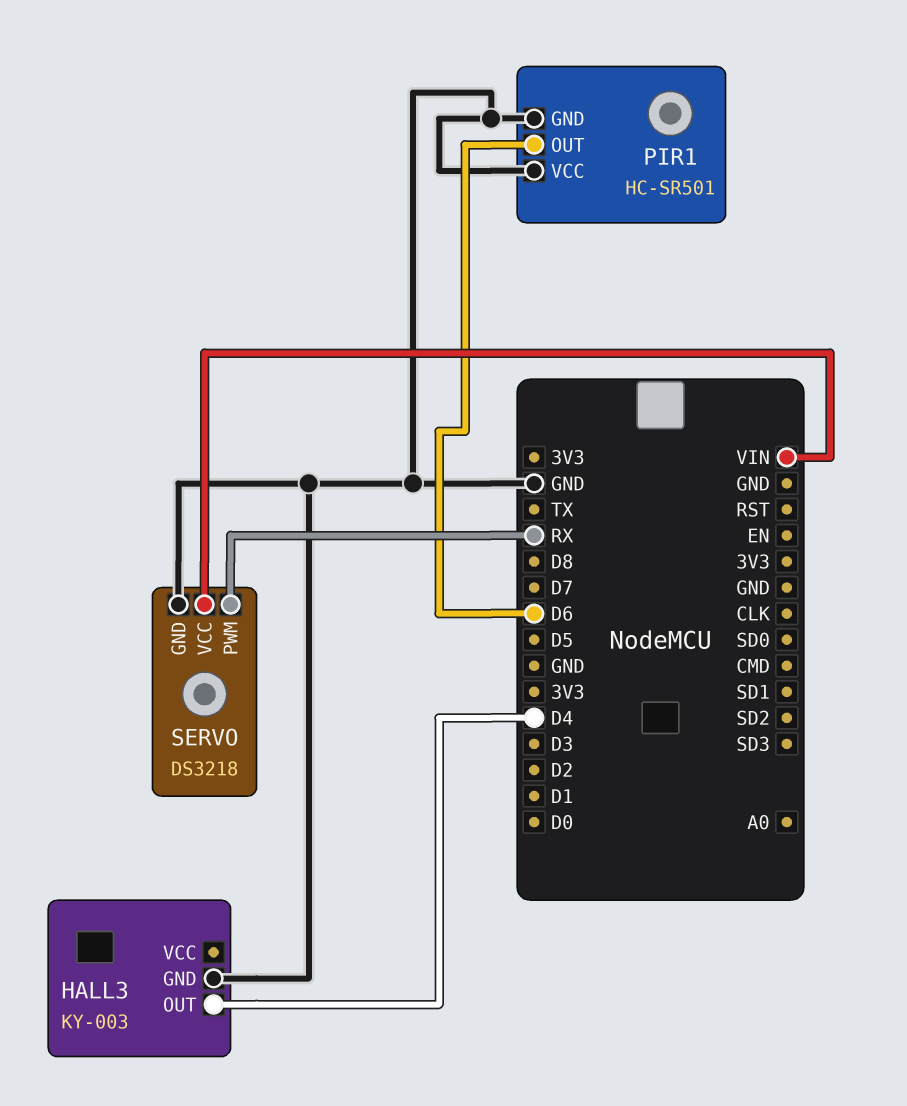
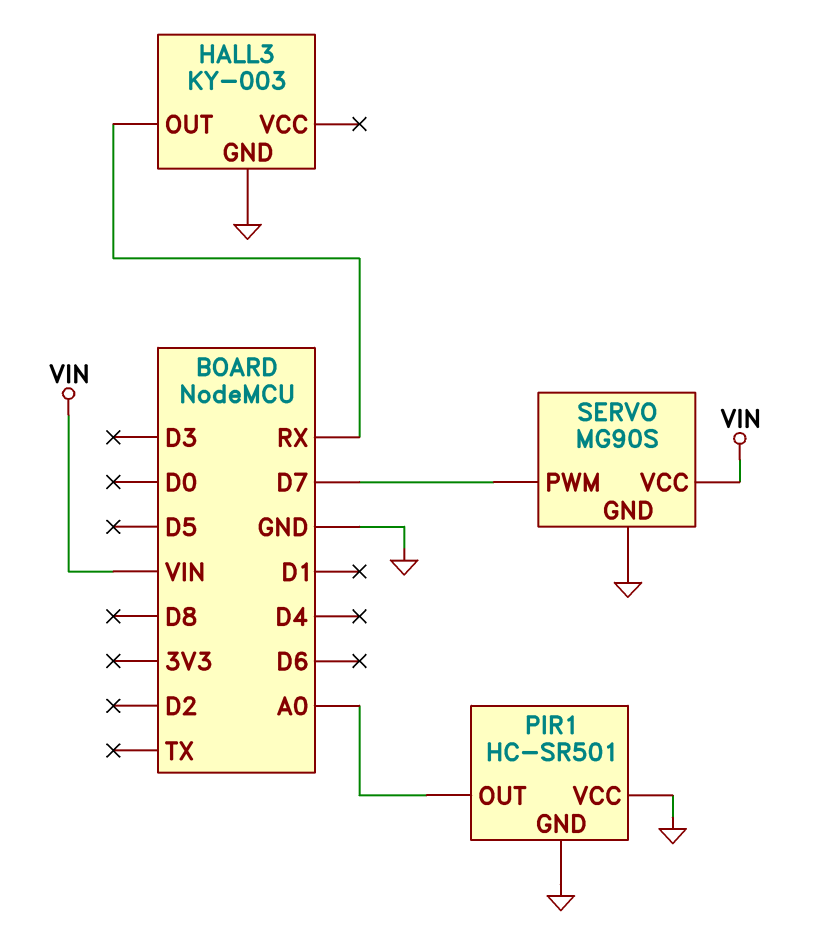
HALL3 pin OUT: D4 -> RX
PIR1 pin OUT: D6 -> A0
SERVO: DS3218 -> MG90S
SERVO pin PWM: RX -> D7

